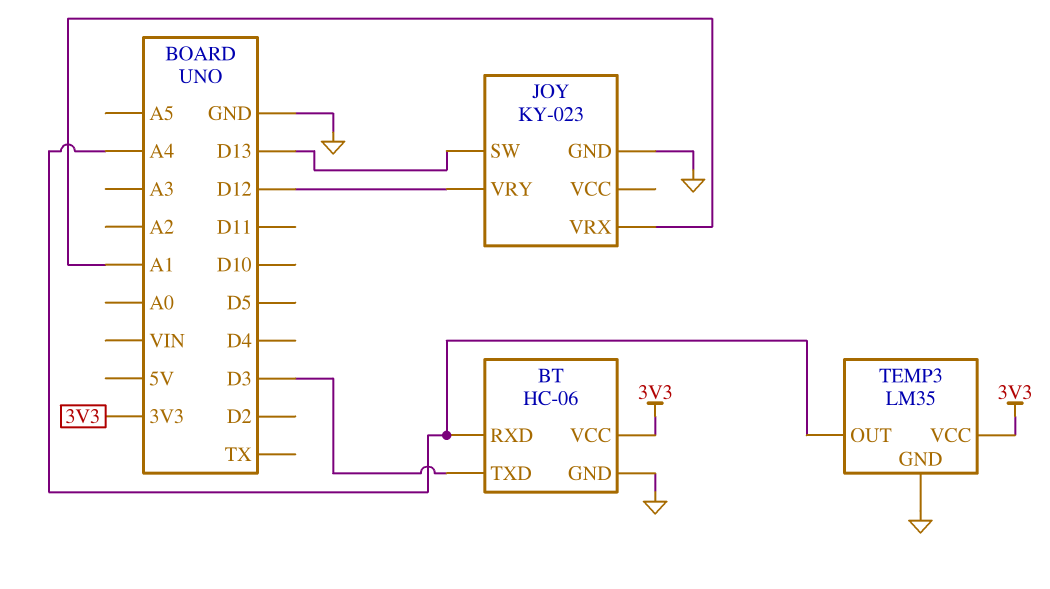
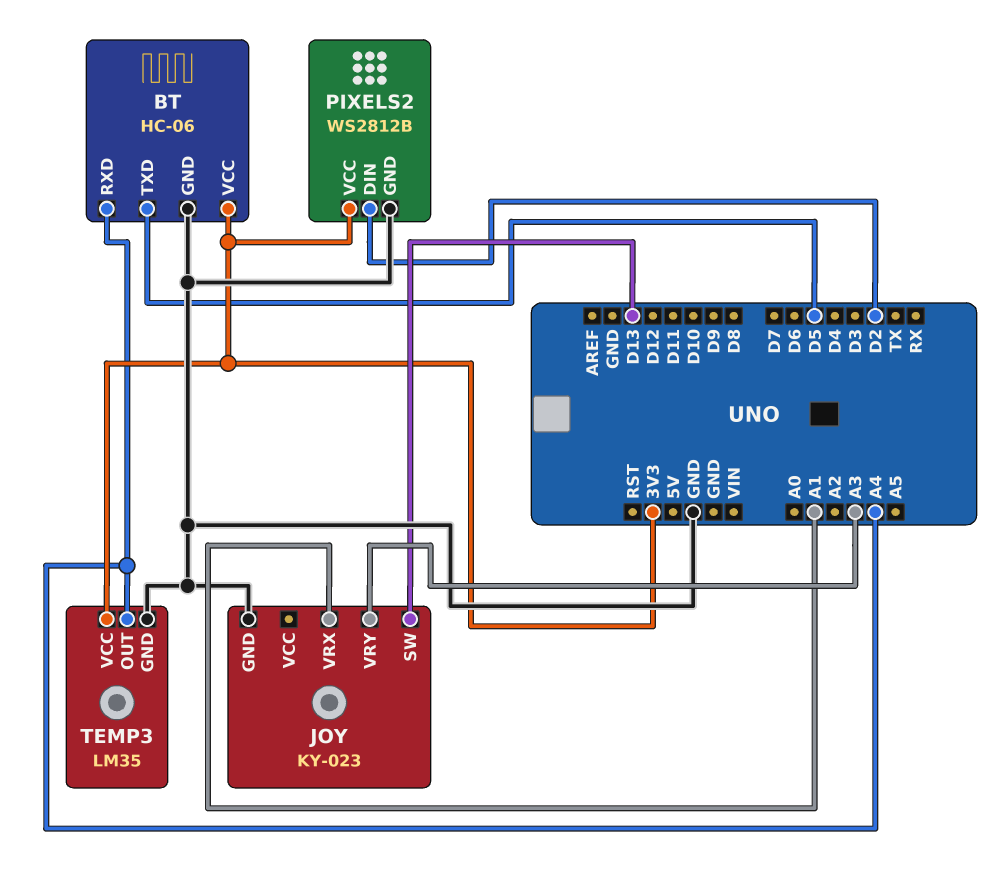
BT pin TXD: D3 -> D5
JOY pin VRY: D12 -> A3
PIXELS2: none -> WS2812B
PIXELS2 pin DIN: none -> D2
PIXELS2 pin GND: none -> GND
PIXELS2 pin VCC: none -> 3V3

